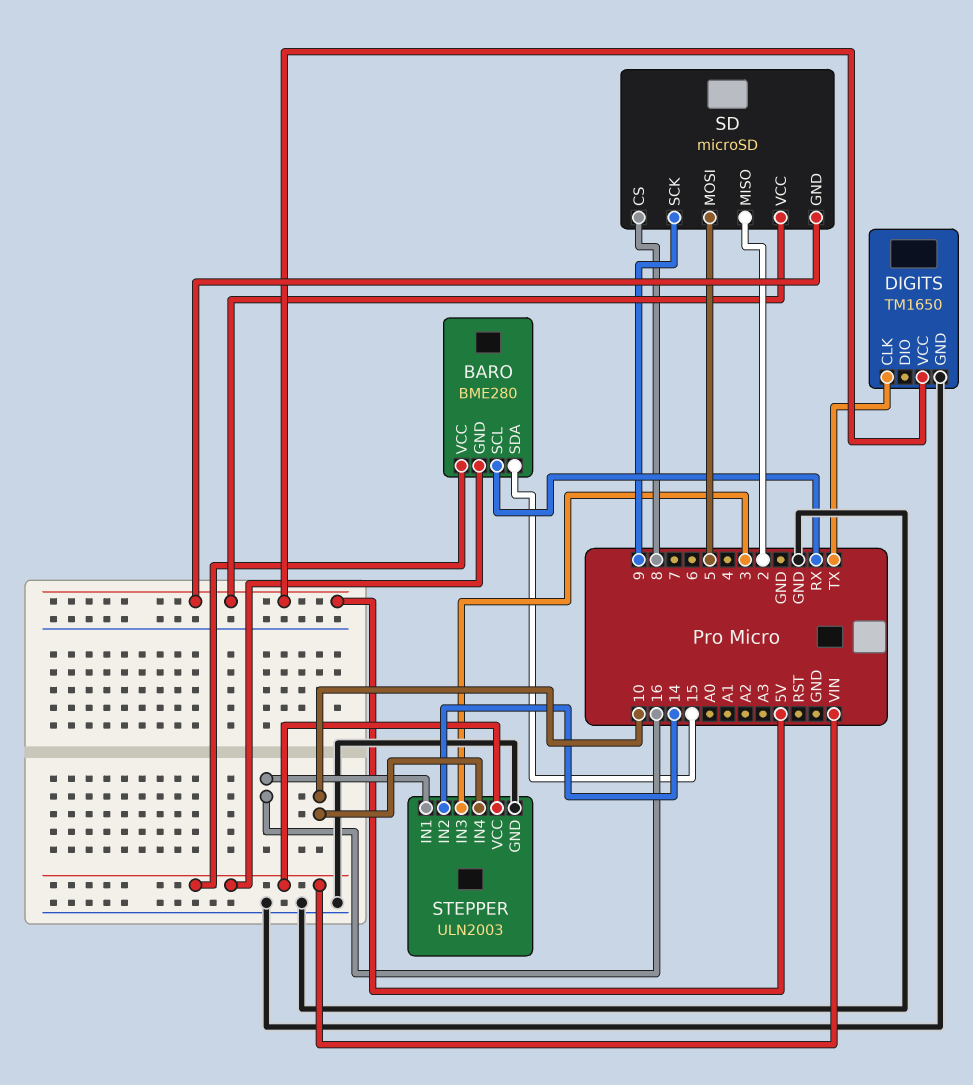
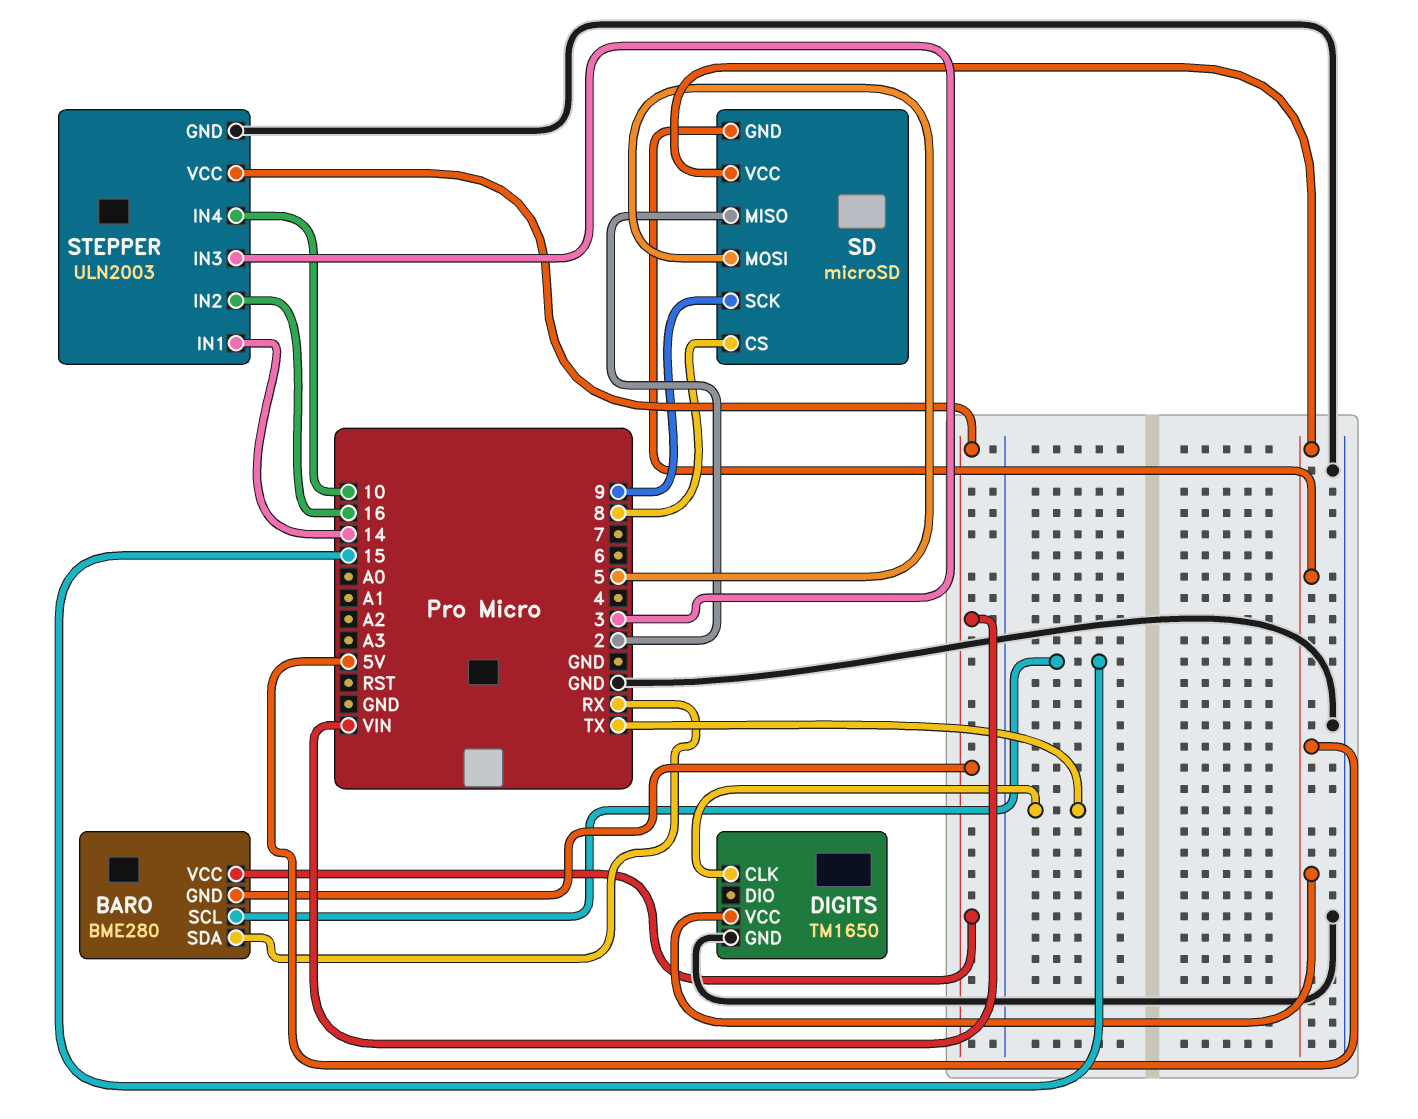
BARO pin SCL: RX -> 15
BARO pin SDA: 15 -> RX
STEPPER pin IN1: 16 -> 14
STEPPER pin IN2: 14 -> 16

